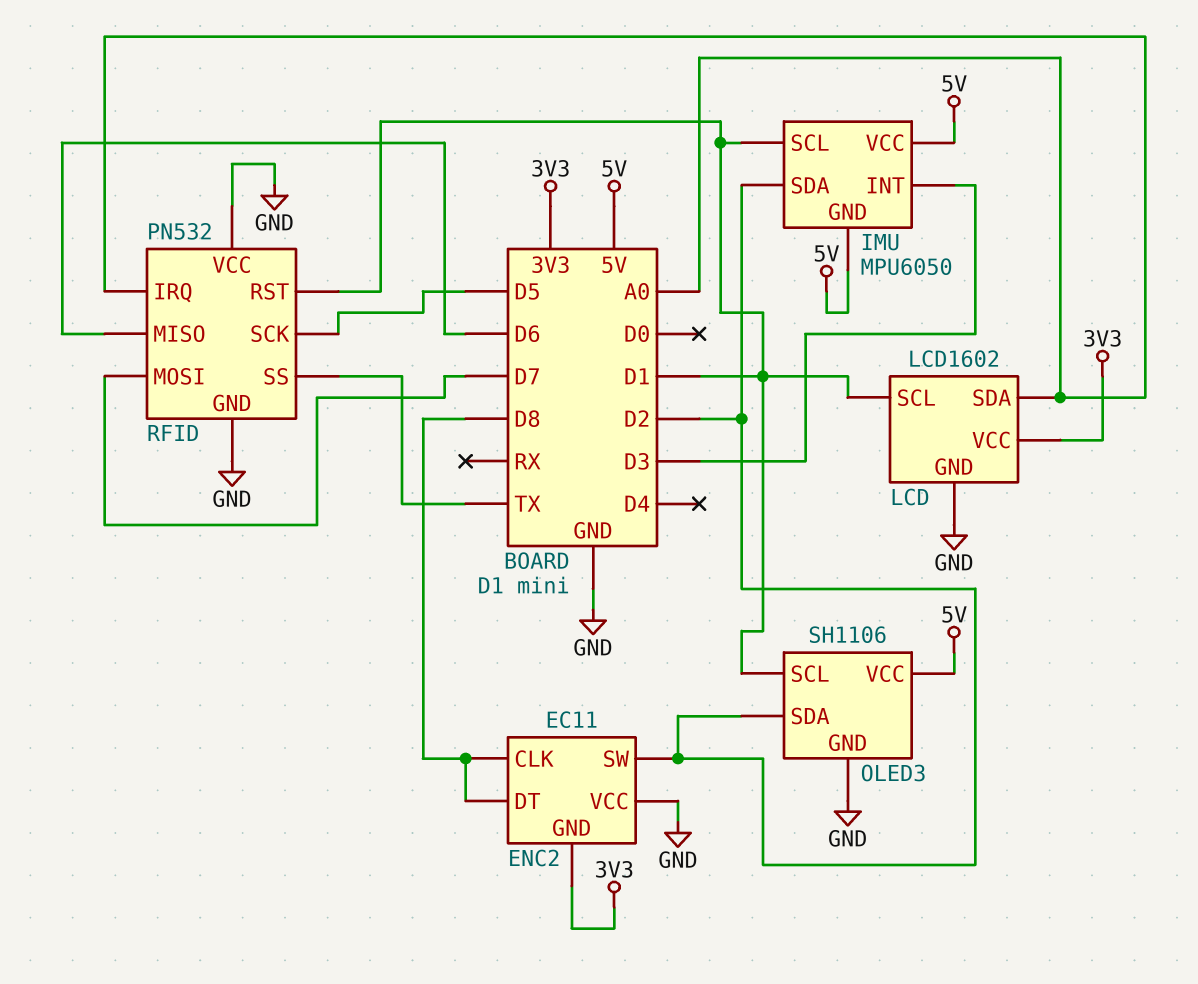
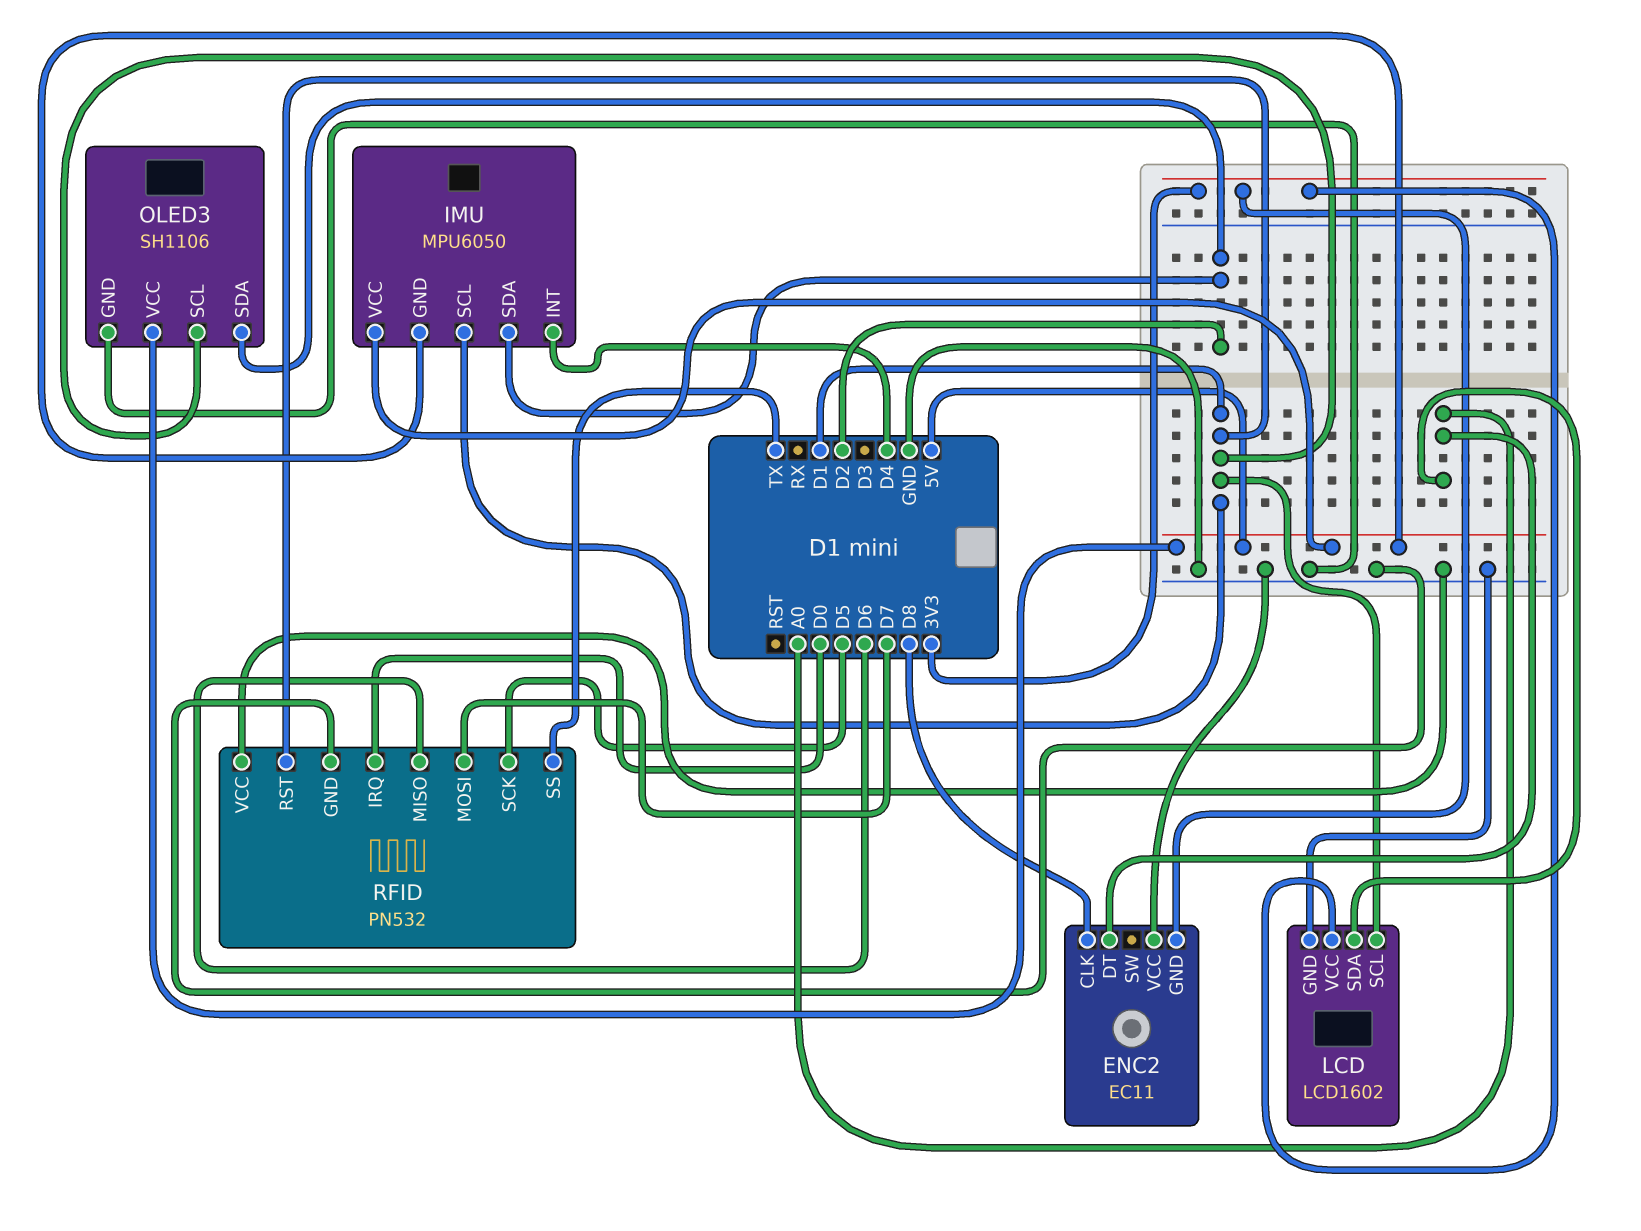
ENC2 pin DT: D8 -> A0
ENC2 pin SW: D2 -> none
IMU pin INT: D3 -> D4
RFID pin IRQ: A0 -> D0

